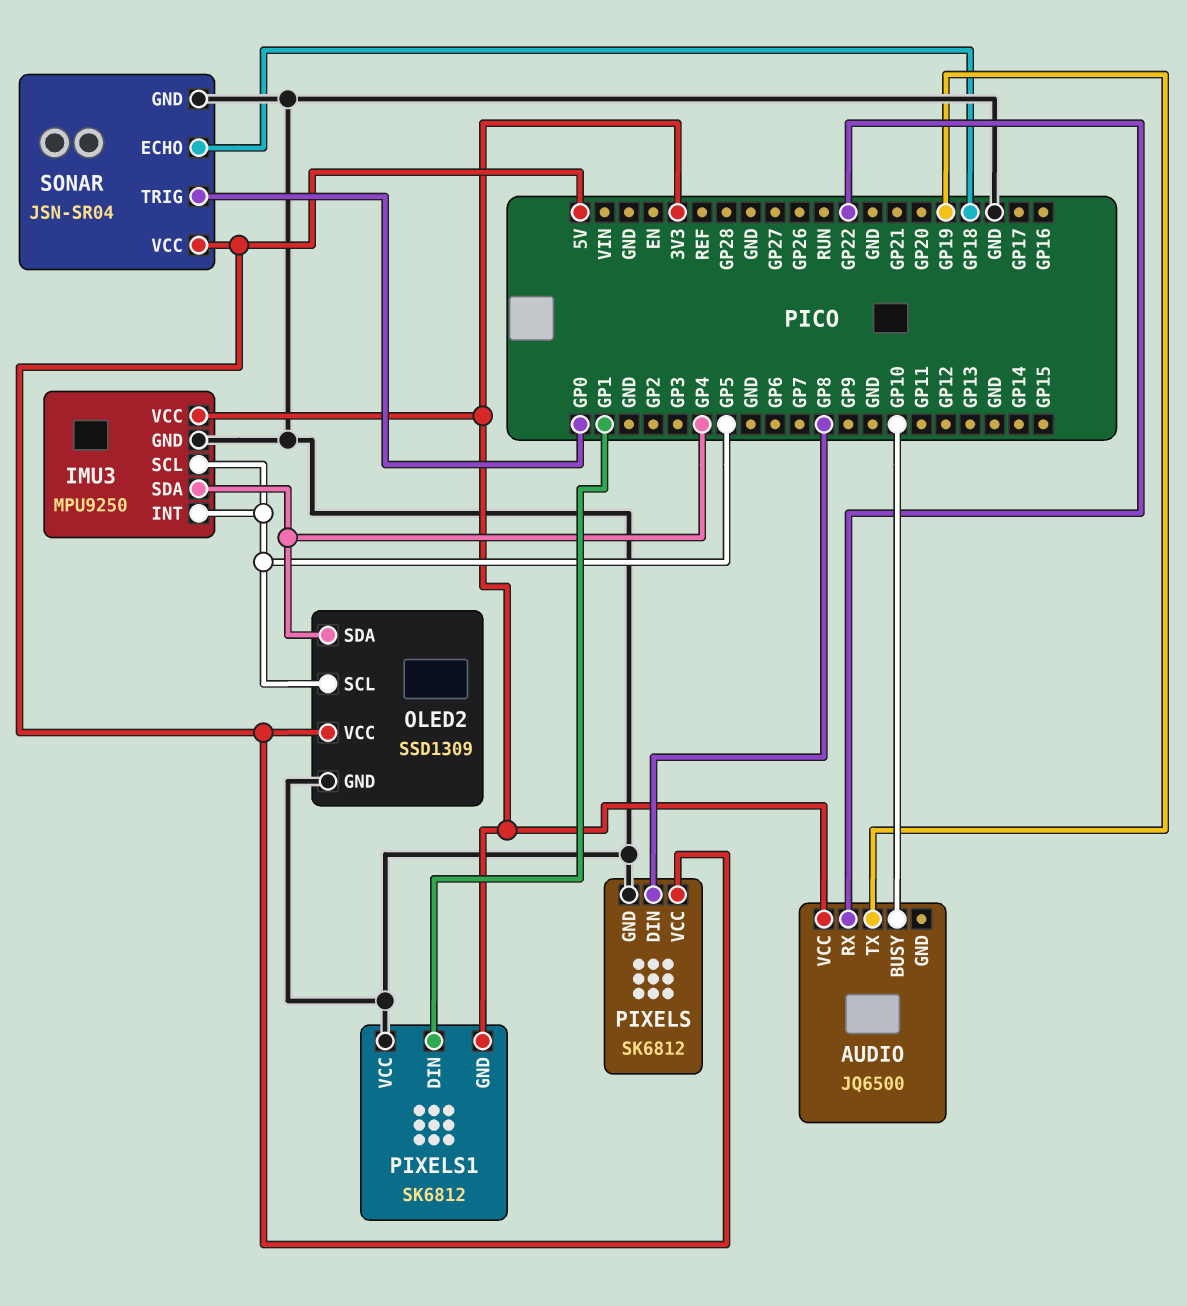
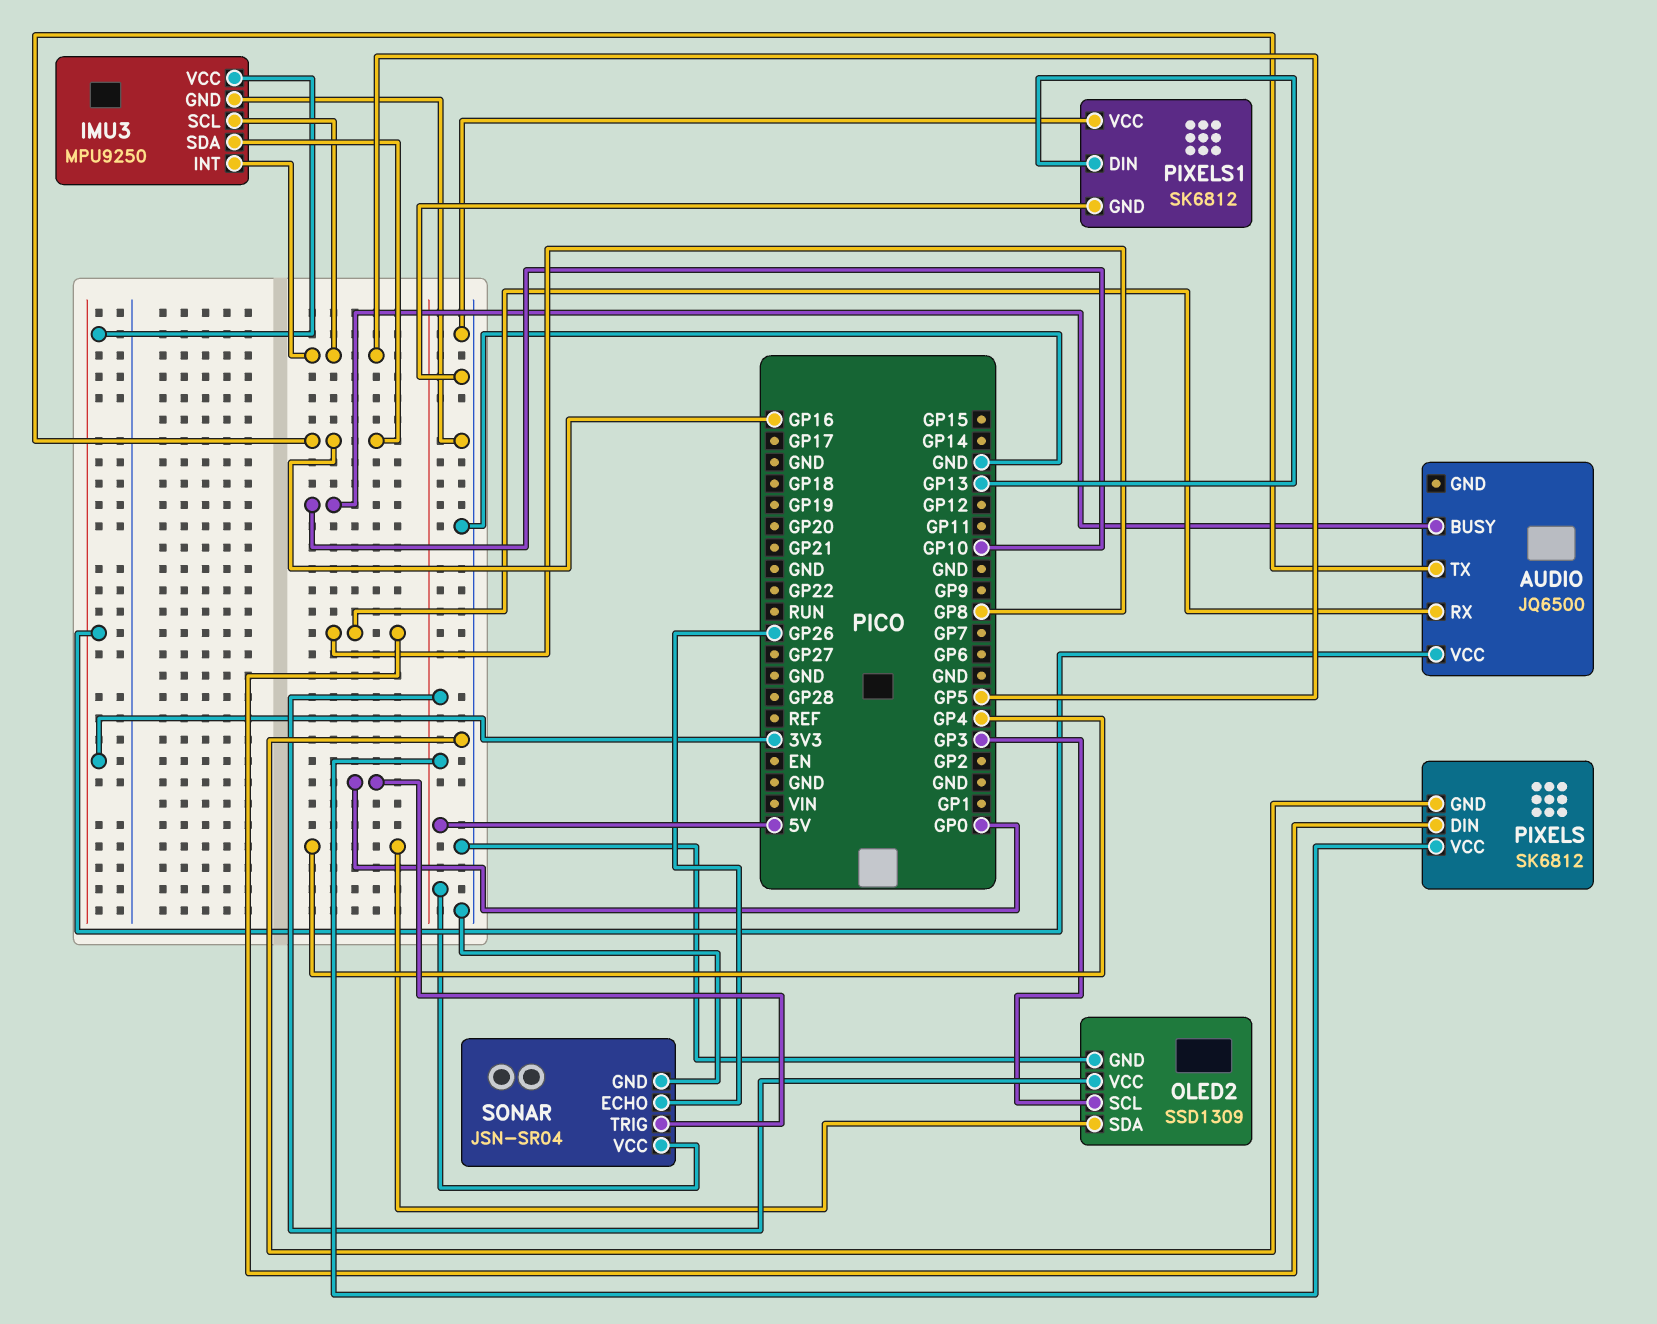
AUDIO pin RX: GP22 -> GP8
AUDIO pin TX: GP19 -> GP16
IMU3 pin SDA: GP4 -> GP16
OLED2 pin SCL: GP5 -> GP3
PIXELS1 pin DIN: GP1 -> GP13
PIXELS1 pin GND: 3V3 -> GND
SONAR pin ECHO: GP18 -> GP26

